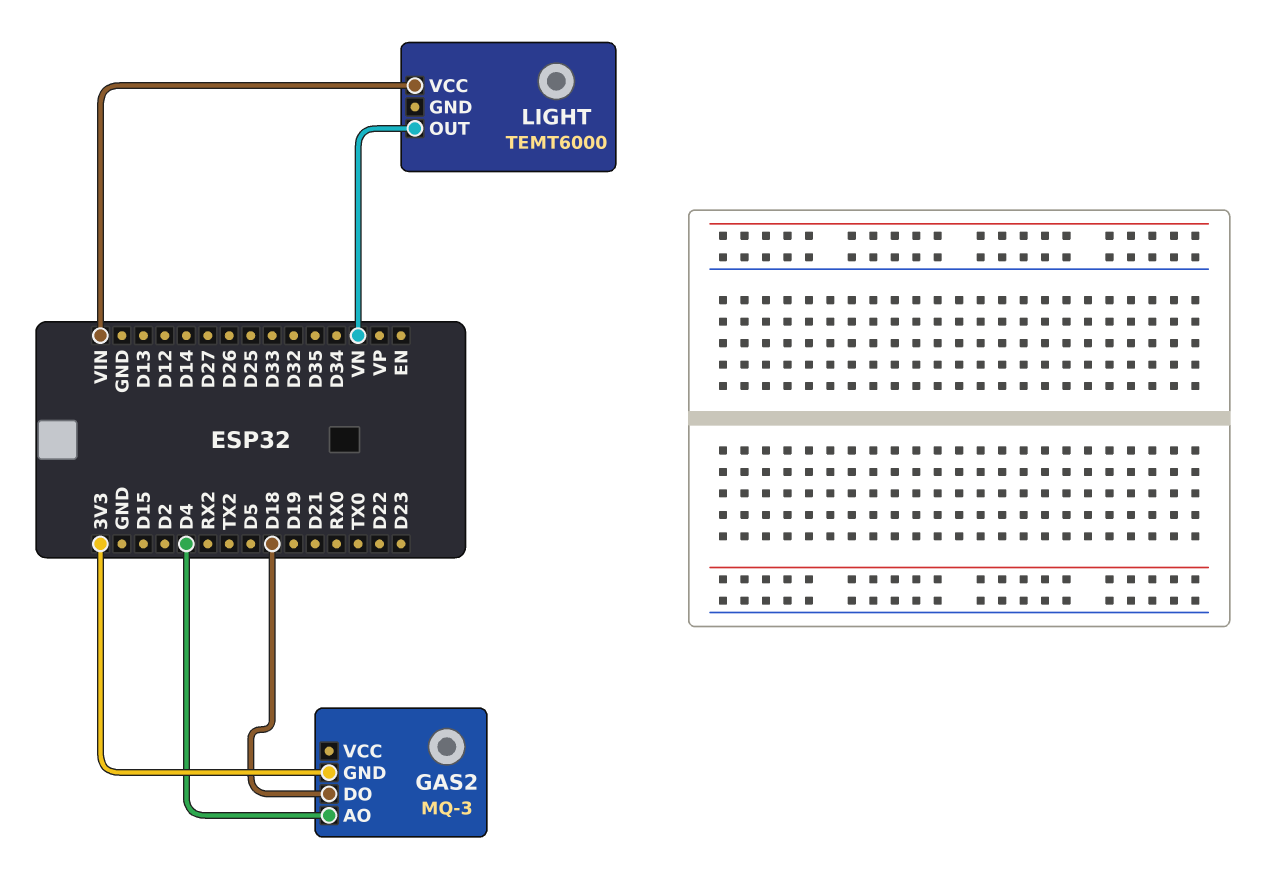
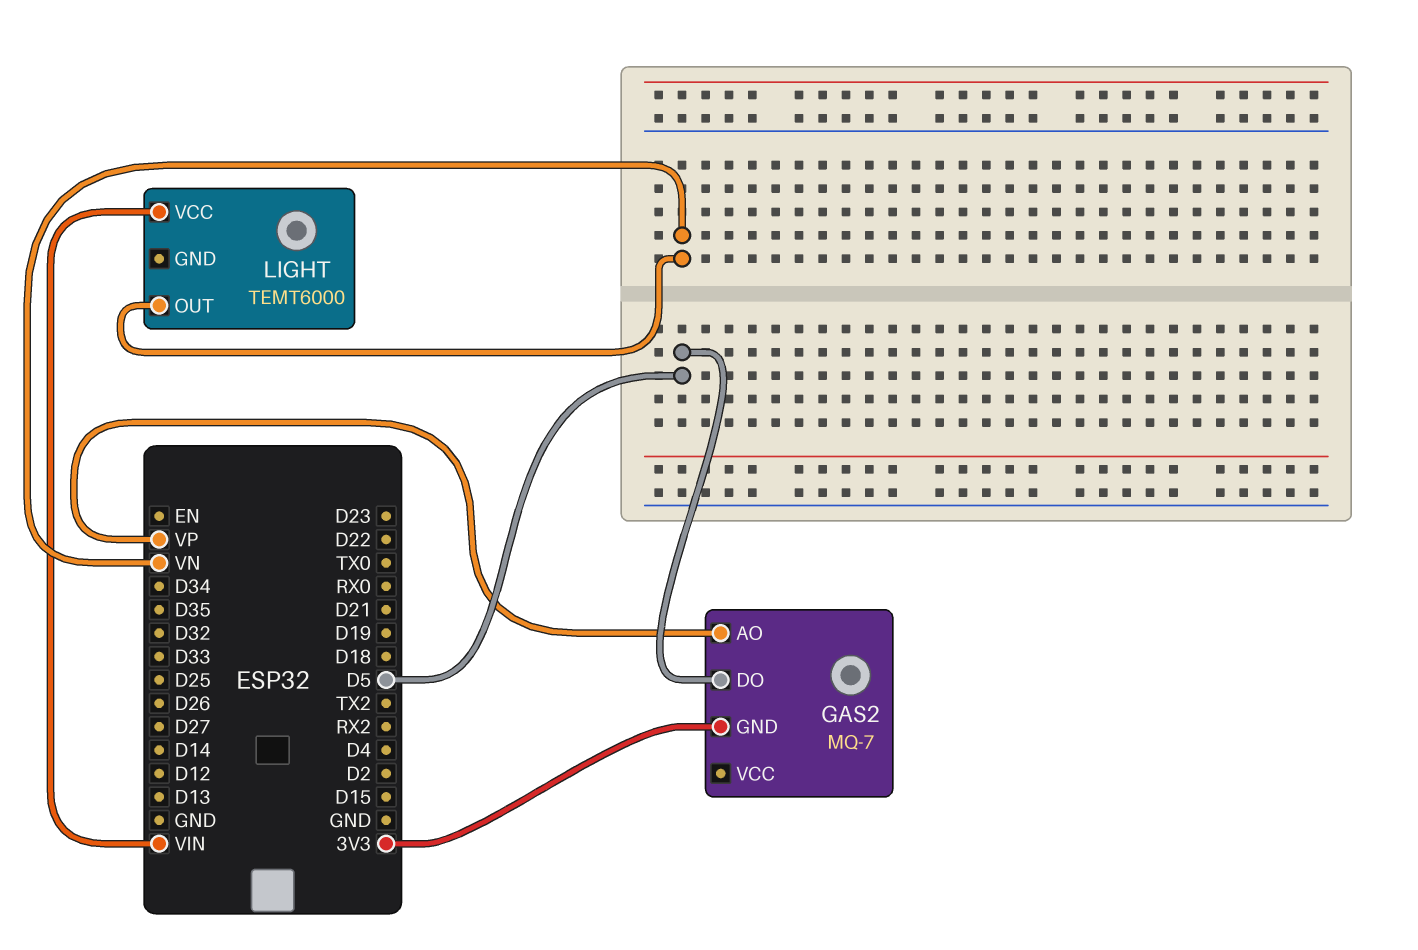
GAS2: MQ-3 -> MQ-7
GAS2 pin AO: D4 -> VP
GAS2 pin DO: D18 -> D5

